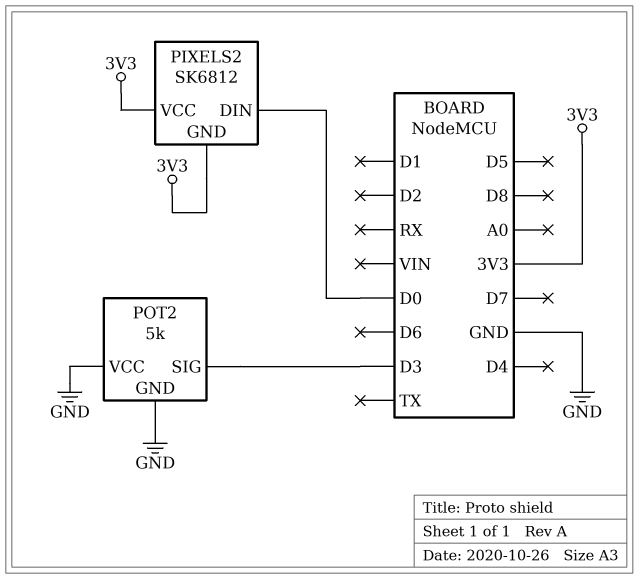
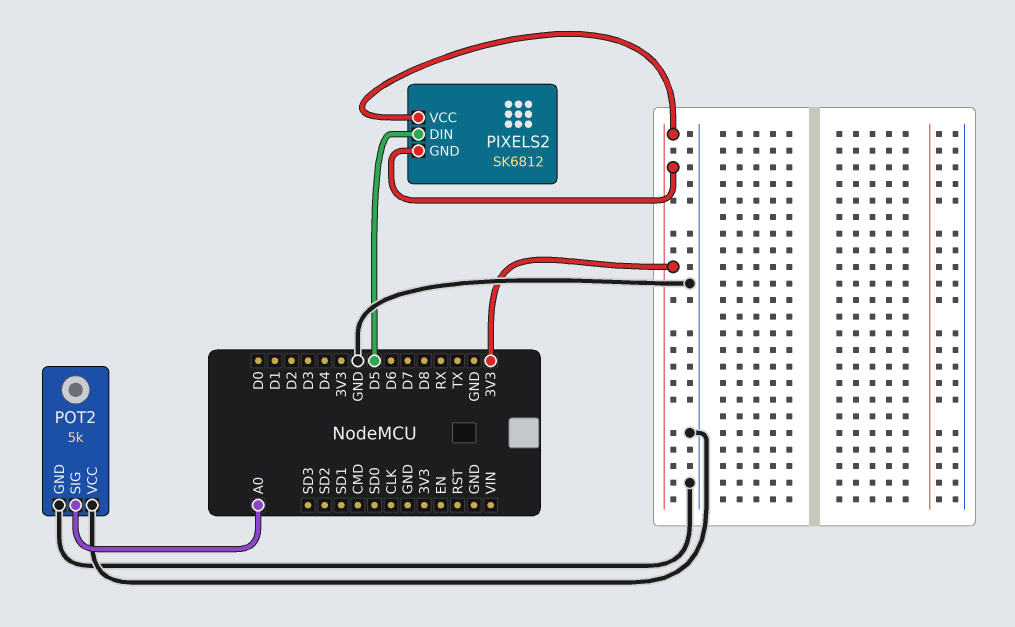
PIXELS2 pin DIN: D0 -> D5
POT2 pin SIG: D3 -> A0

